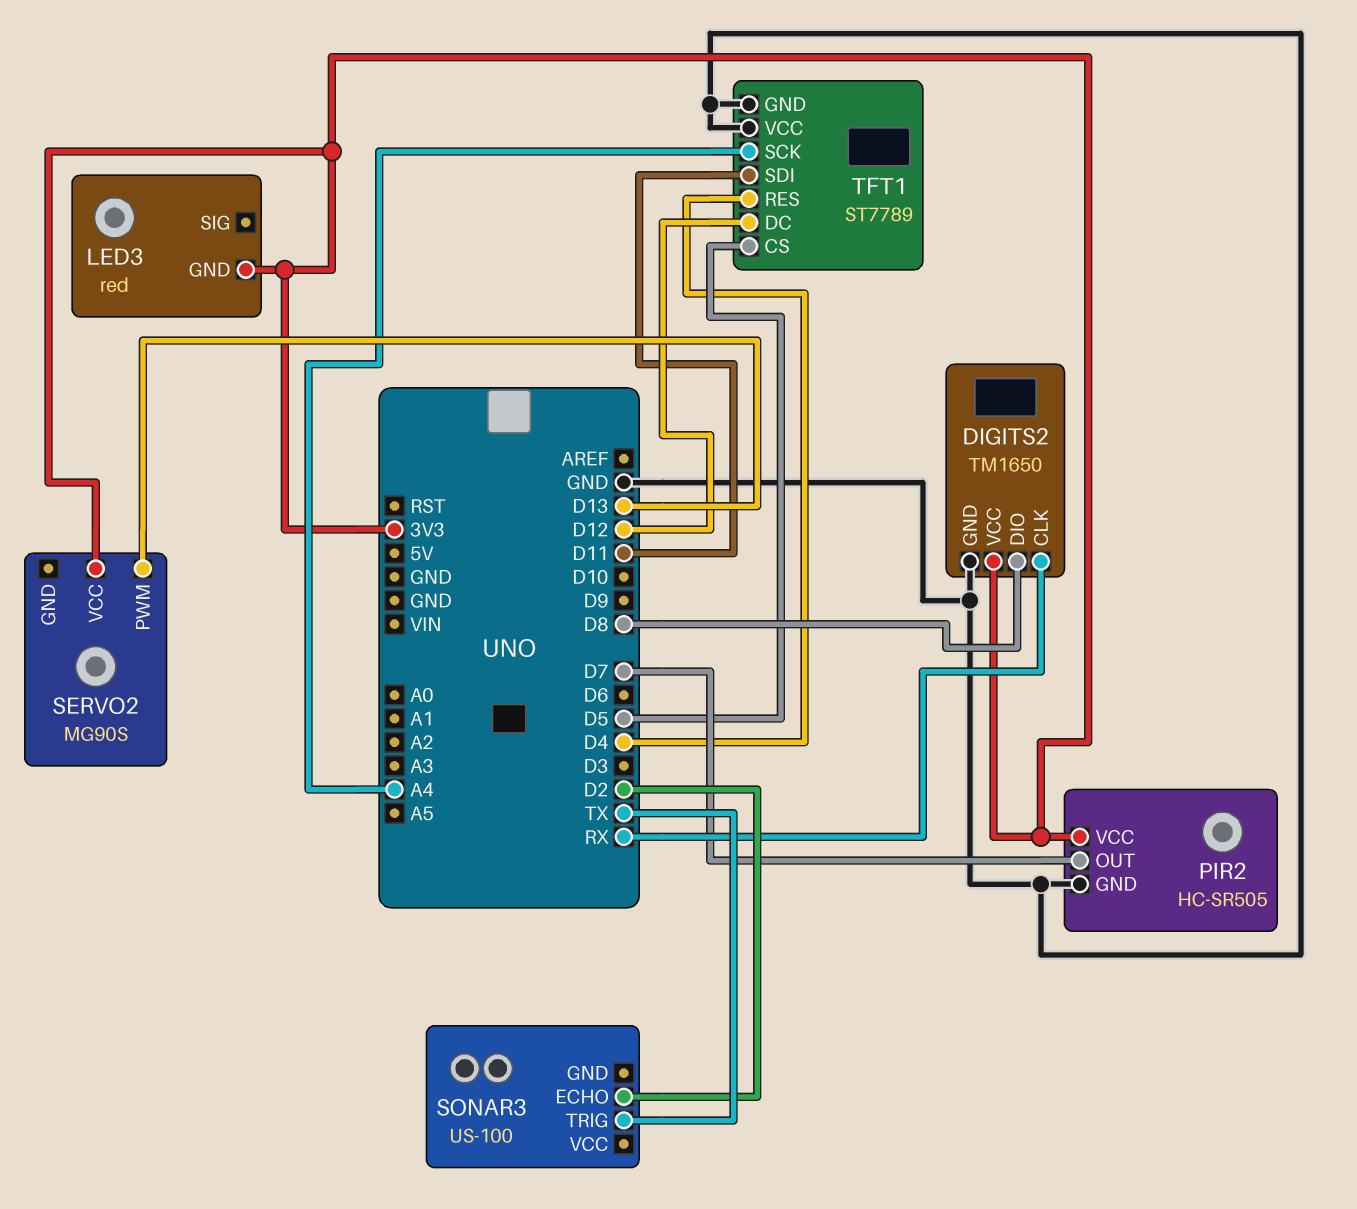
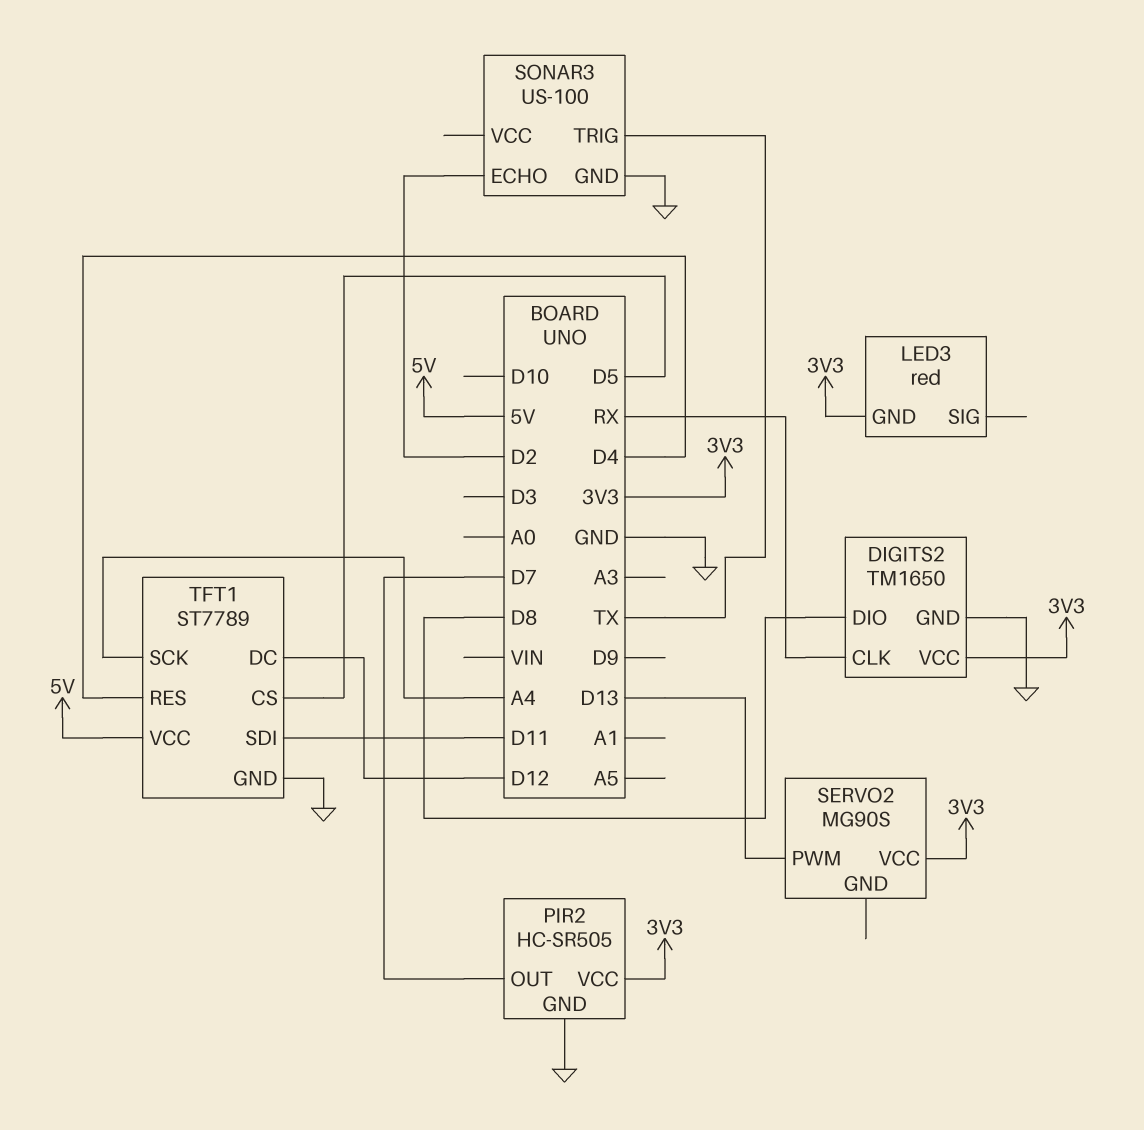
SONAR3 pin GND: none -> GND
TFT1 pin VCC: GND -> 5V

